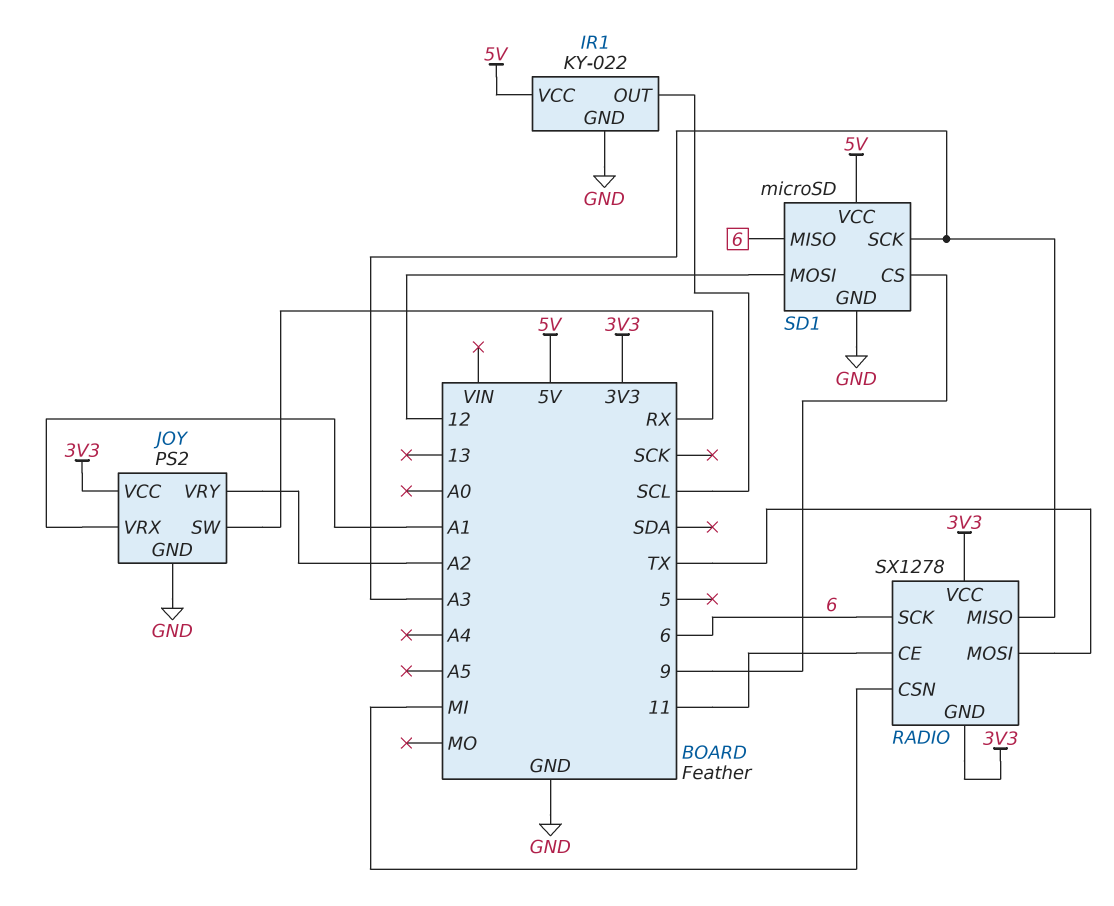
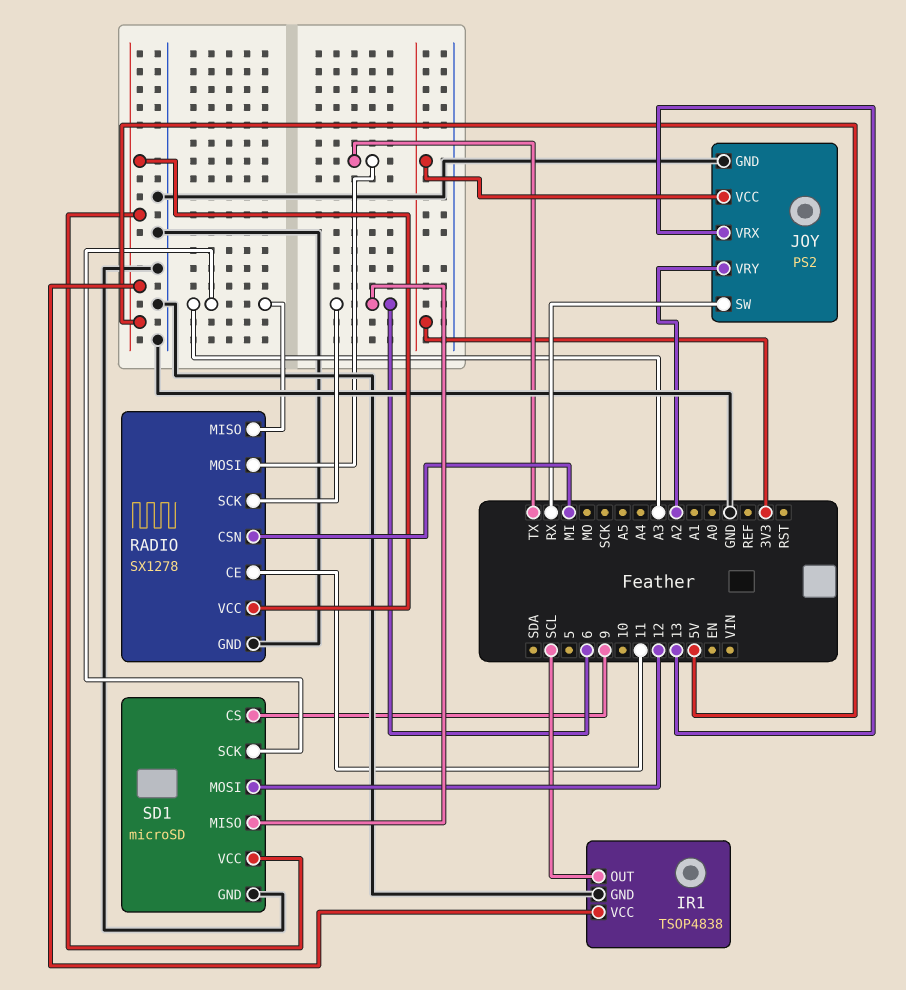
IR1: KY-022 -> TSOP4838
JOY pin VRX: A1 -> 13
RADIO pin GND: 3V3 -> GND
RADIO pin VCC: 3V3 -> 5V

